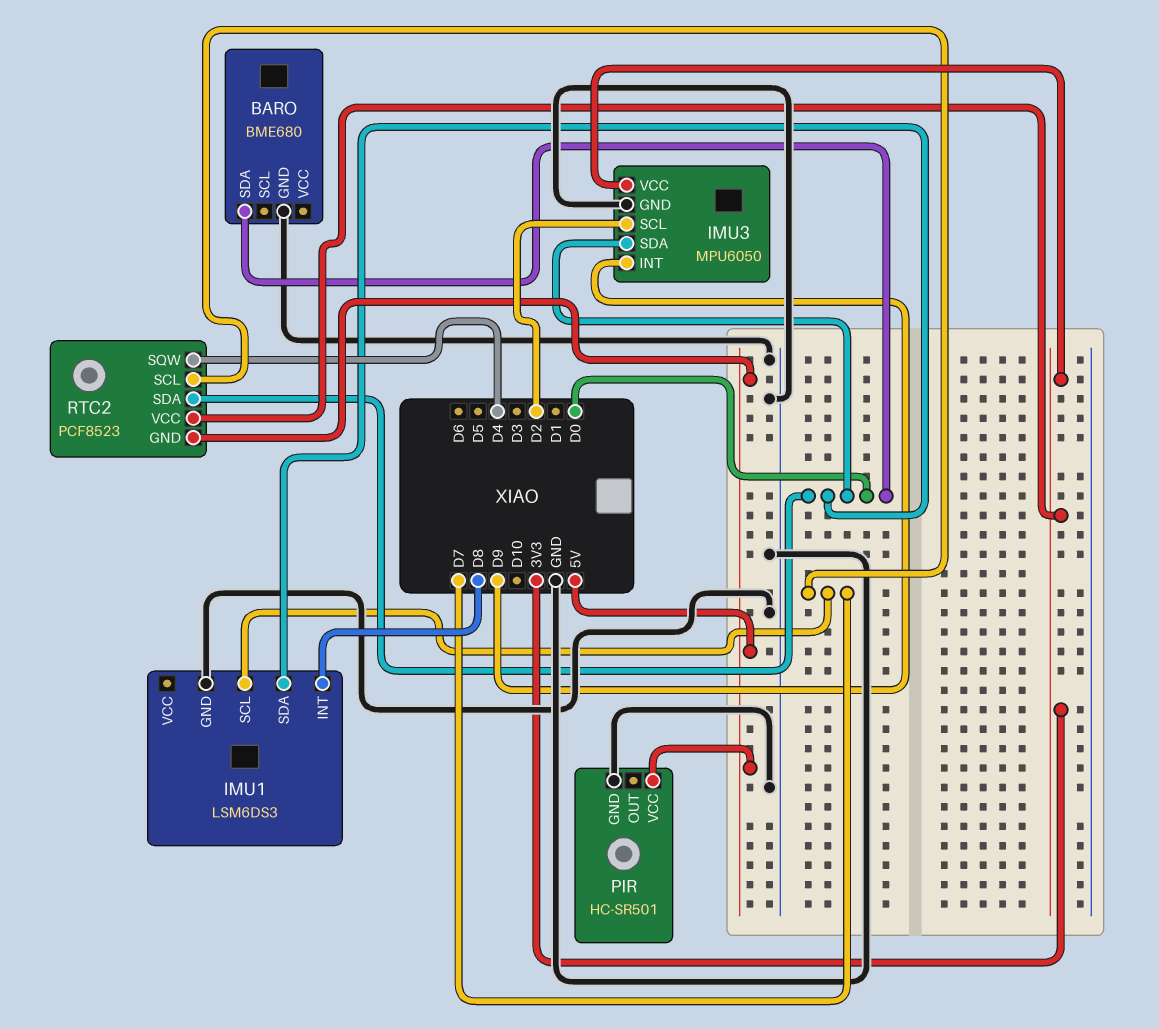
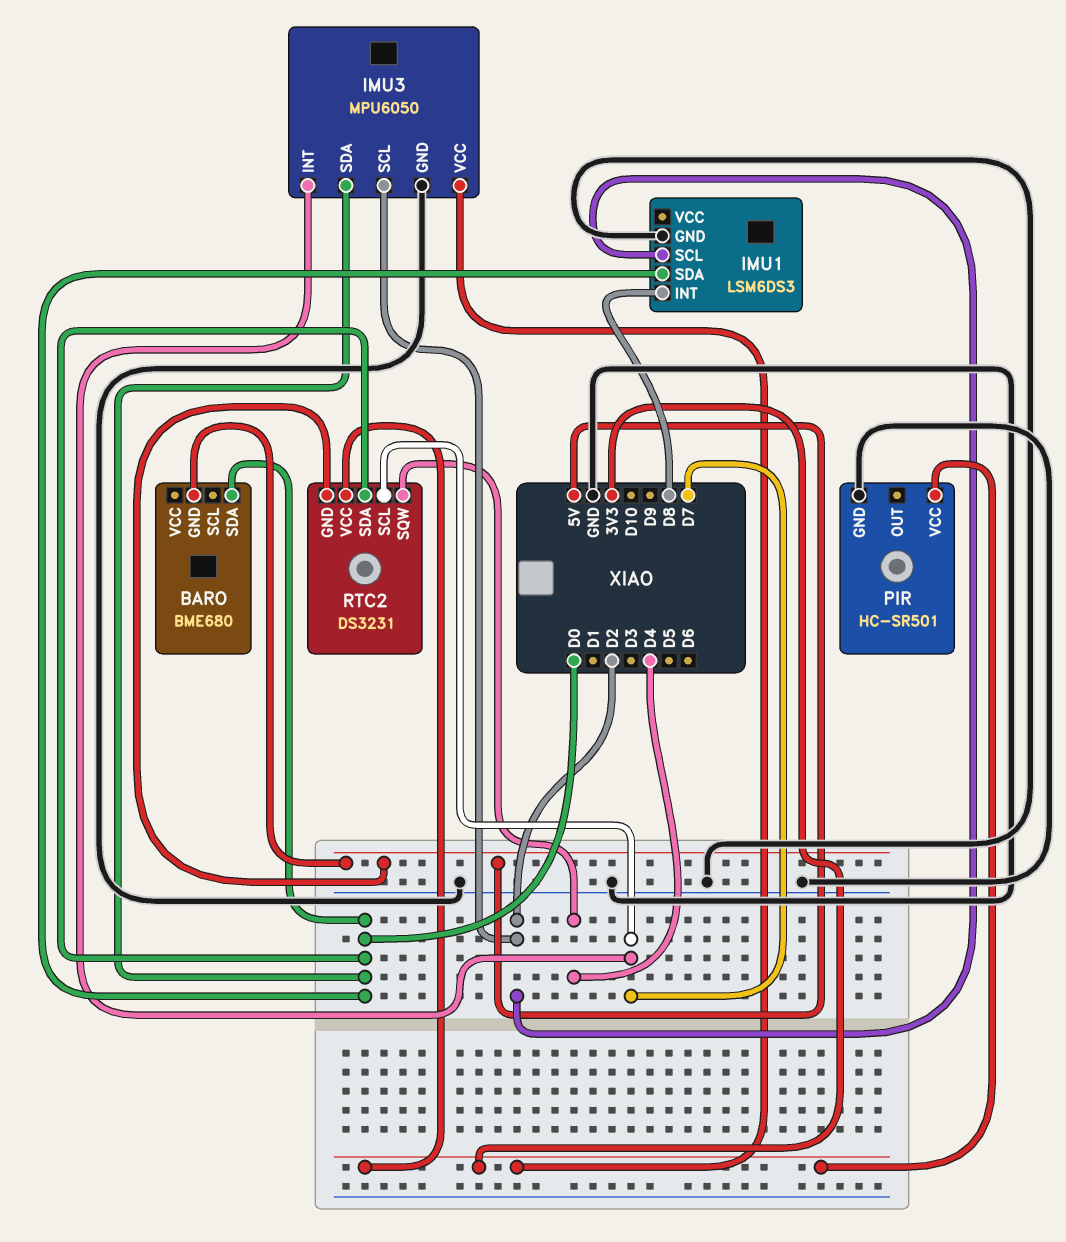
BARO pin GND: GND -> 5V
IMU1 pin SCL: D7 -> D2
IMU3 pin INT: D9 -> D7
PIR pin VCC: 5V -> 3V3
RTC2: PCF8523 -> DS3231

